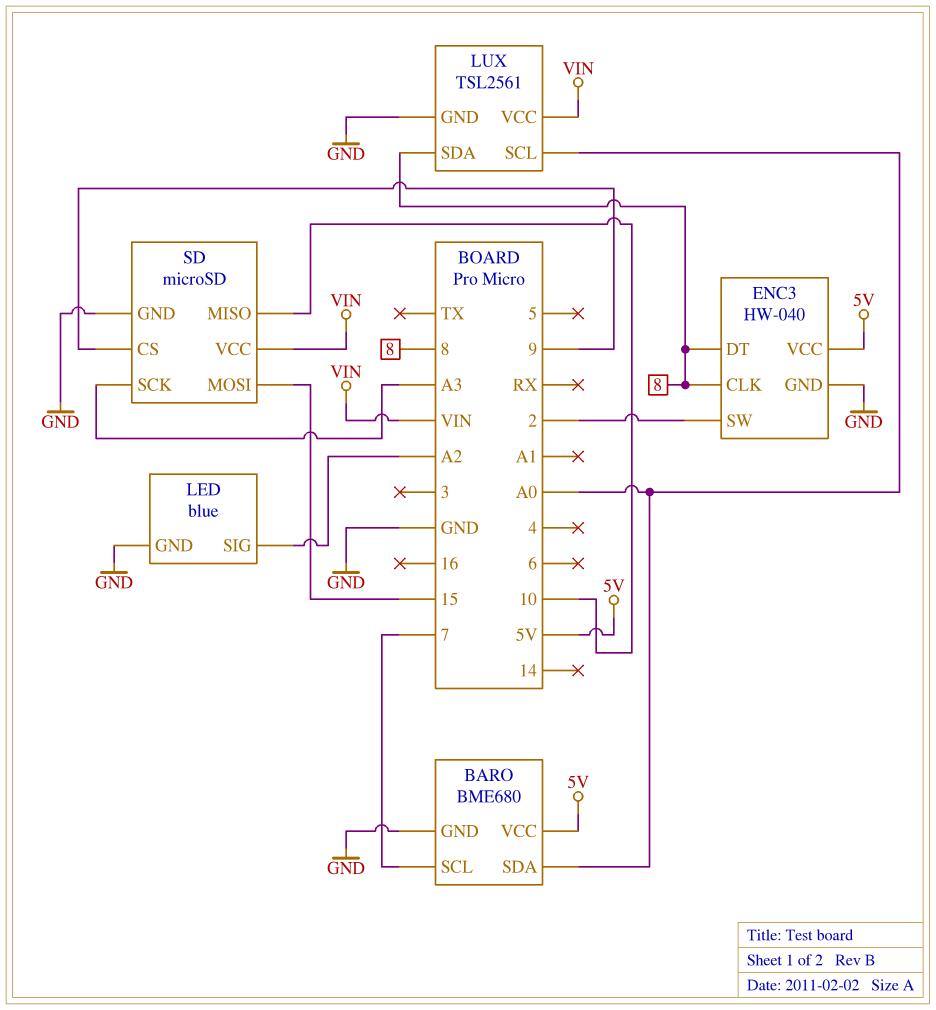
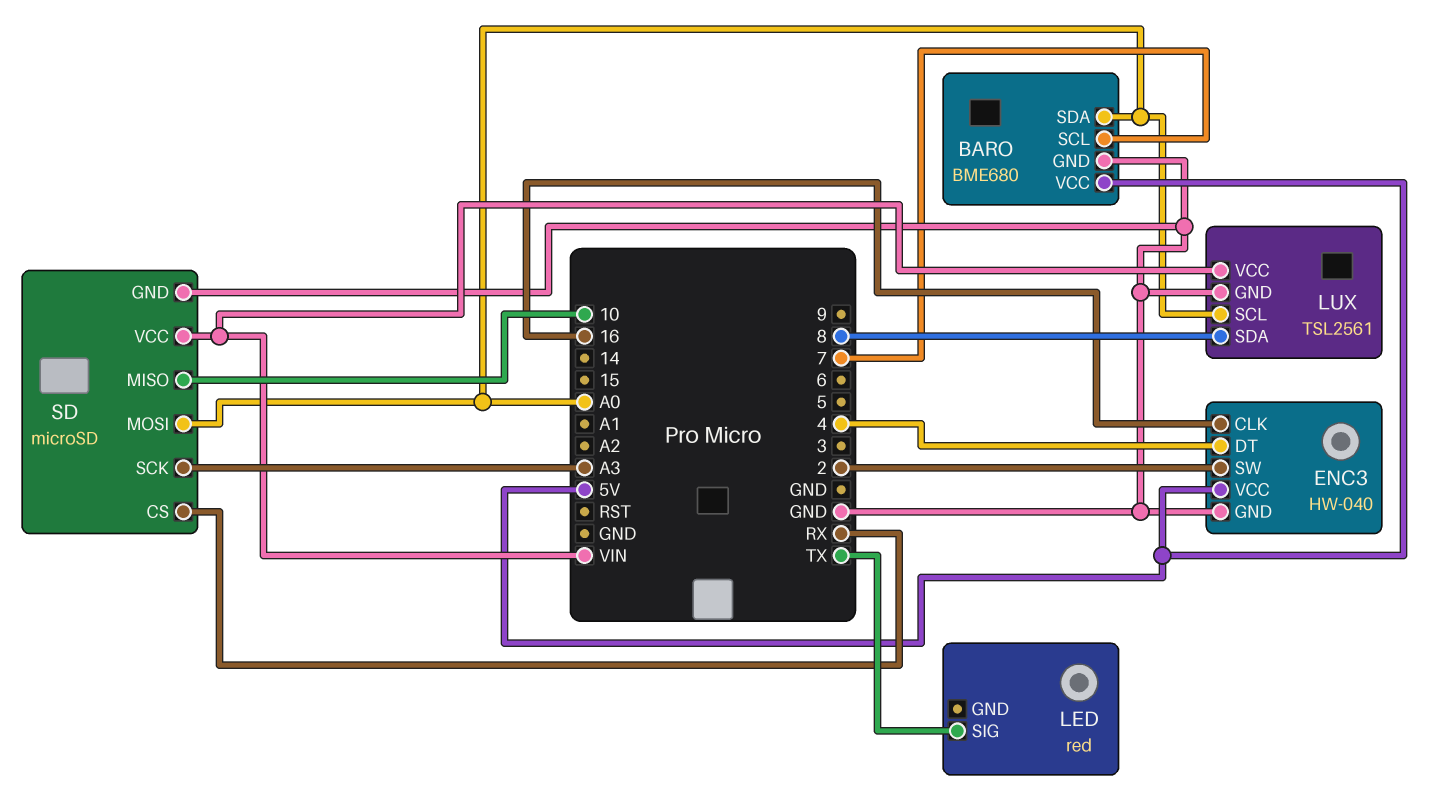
ENC3 pin CLK: 8 -> 16
ENC3 pin DT: 8 -> 4
LED: blue -> red
LED pin GND: GND -> none
LED pin SIG: A2 -> TX
SD pin CS: 9 -> RX
SD pin MOSI: 15 -> A0

